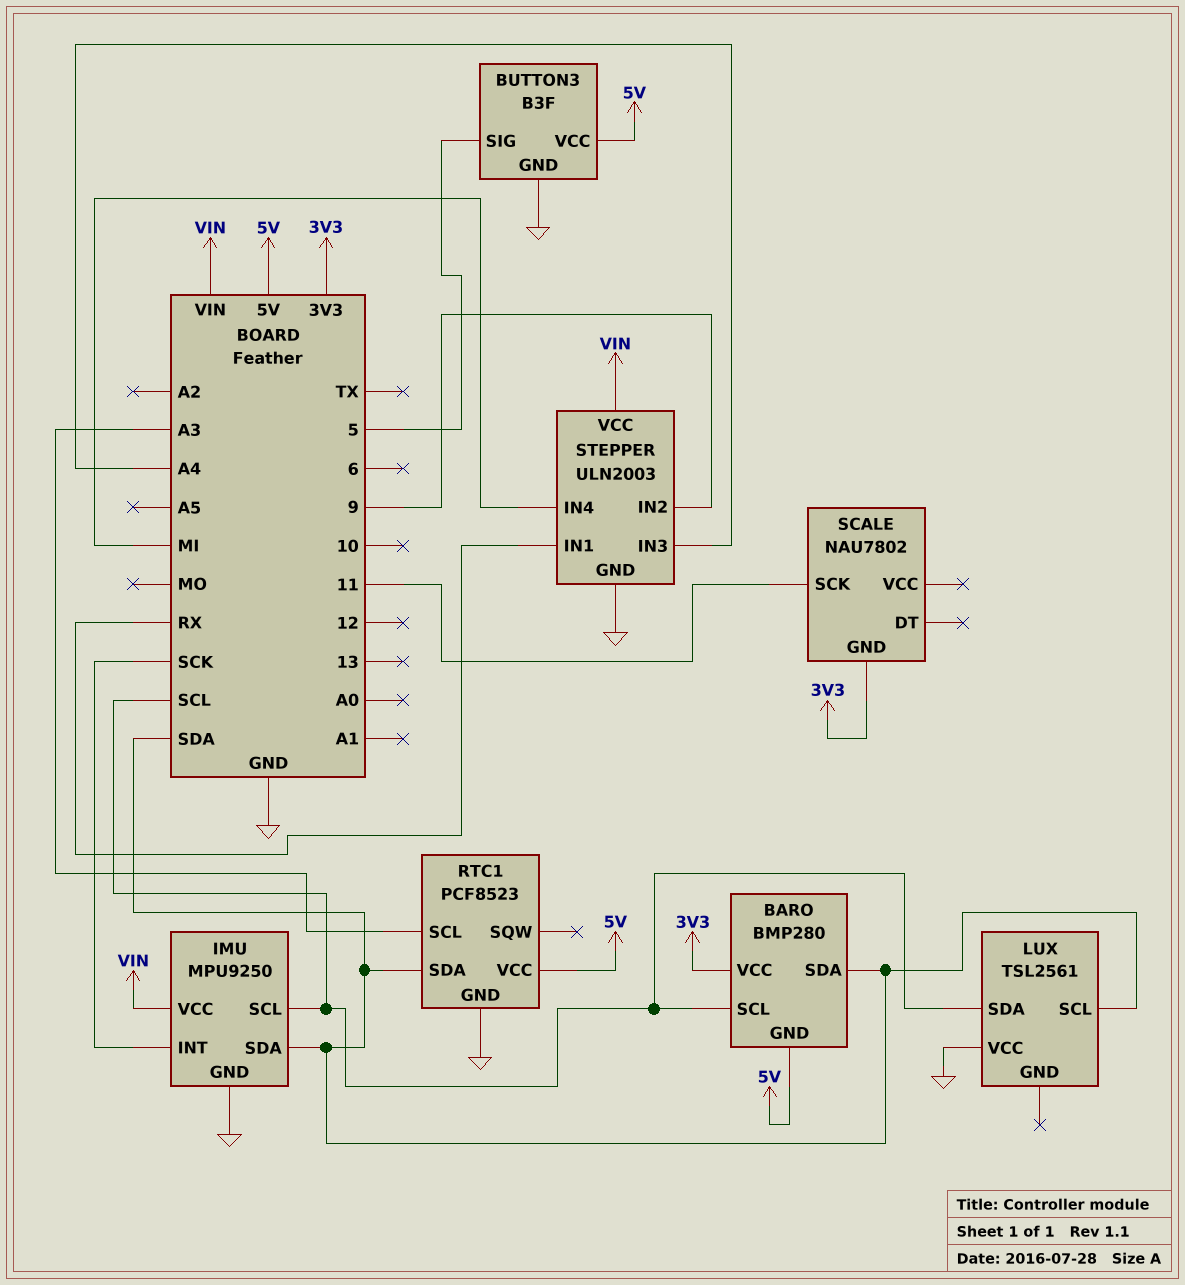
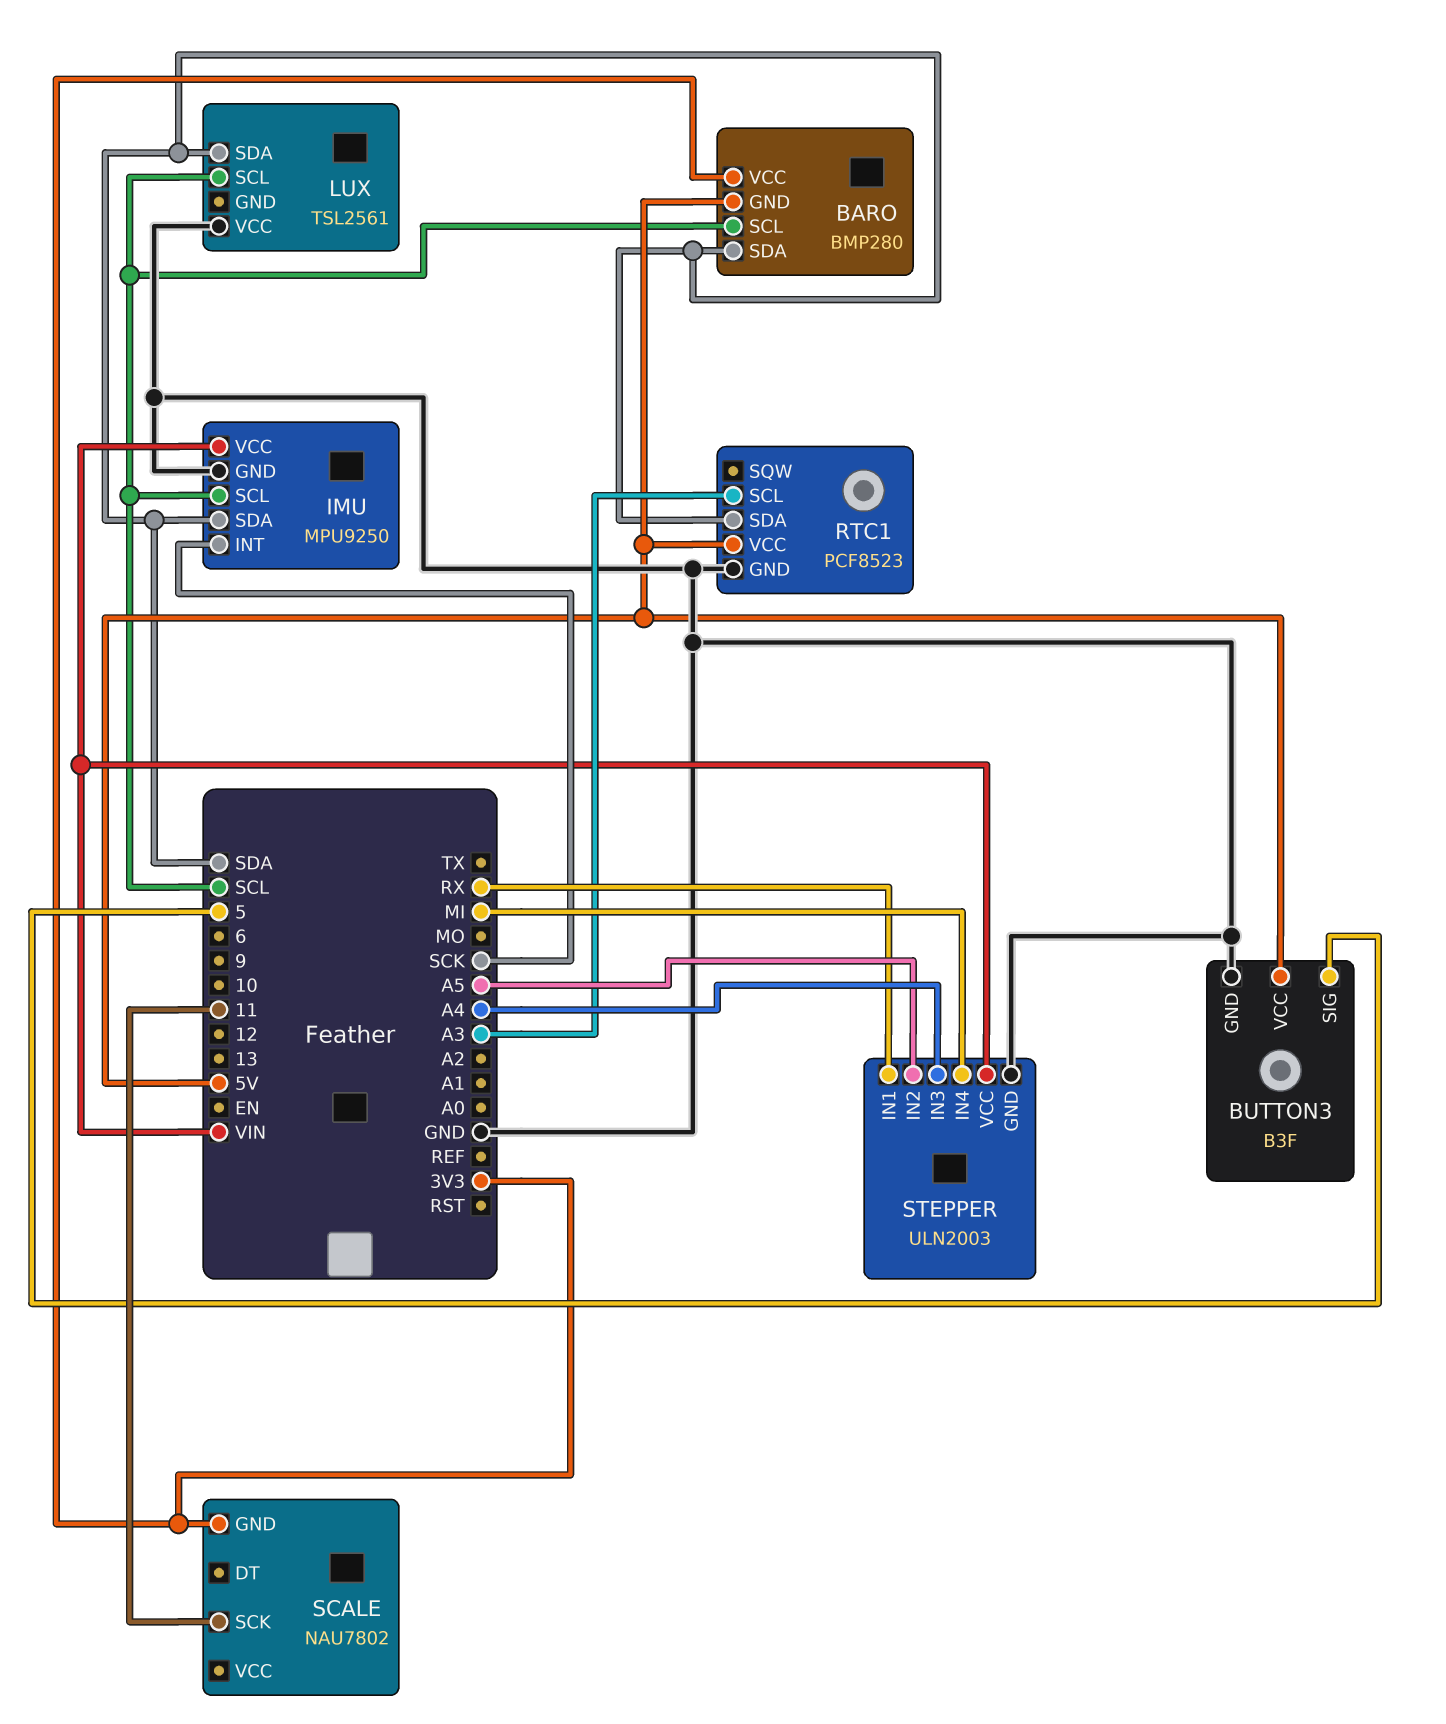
LUX pin SCL: SDA -> SCL
LUX pin SDA: SCL -> SDA
STEPPER pin IN2: 9 -> A5

